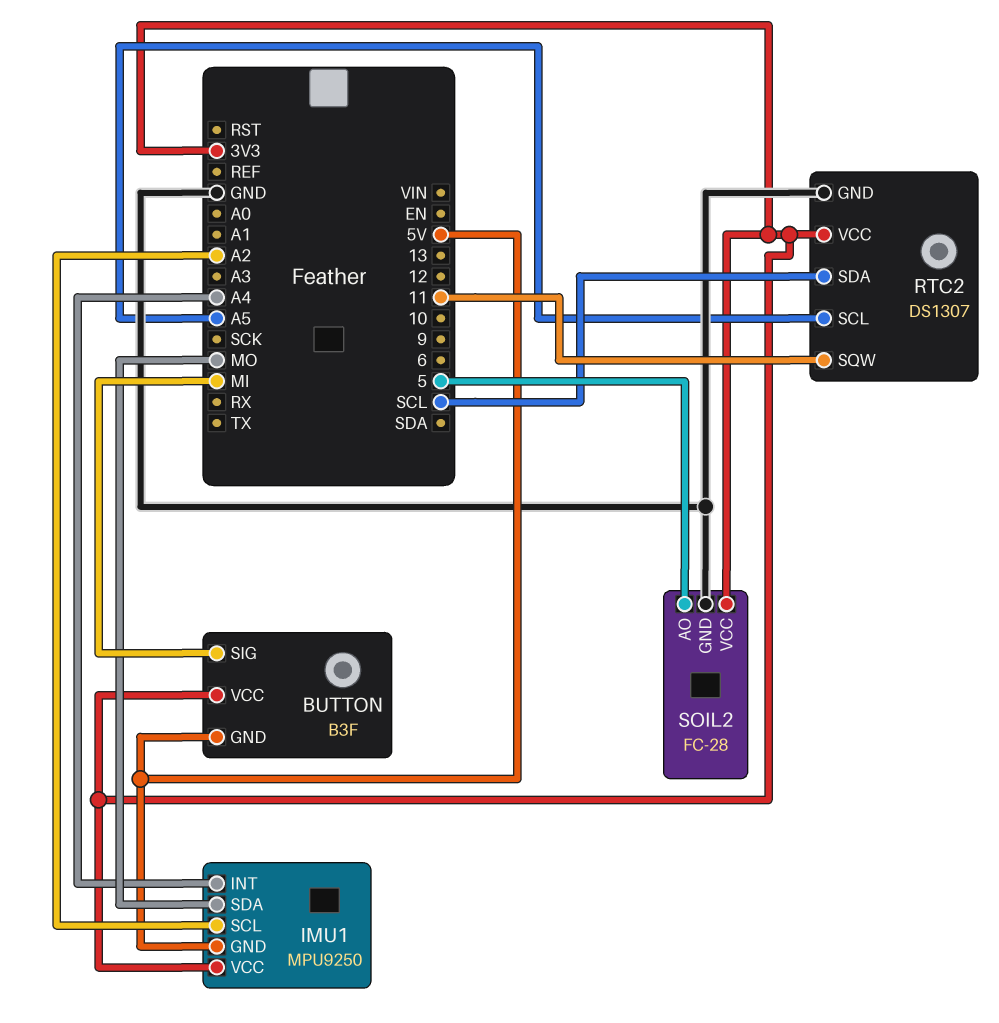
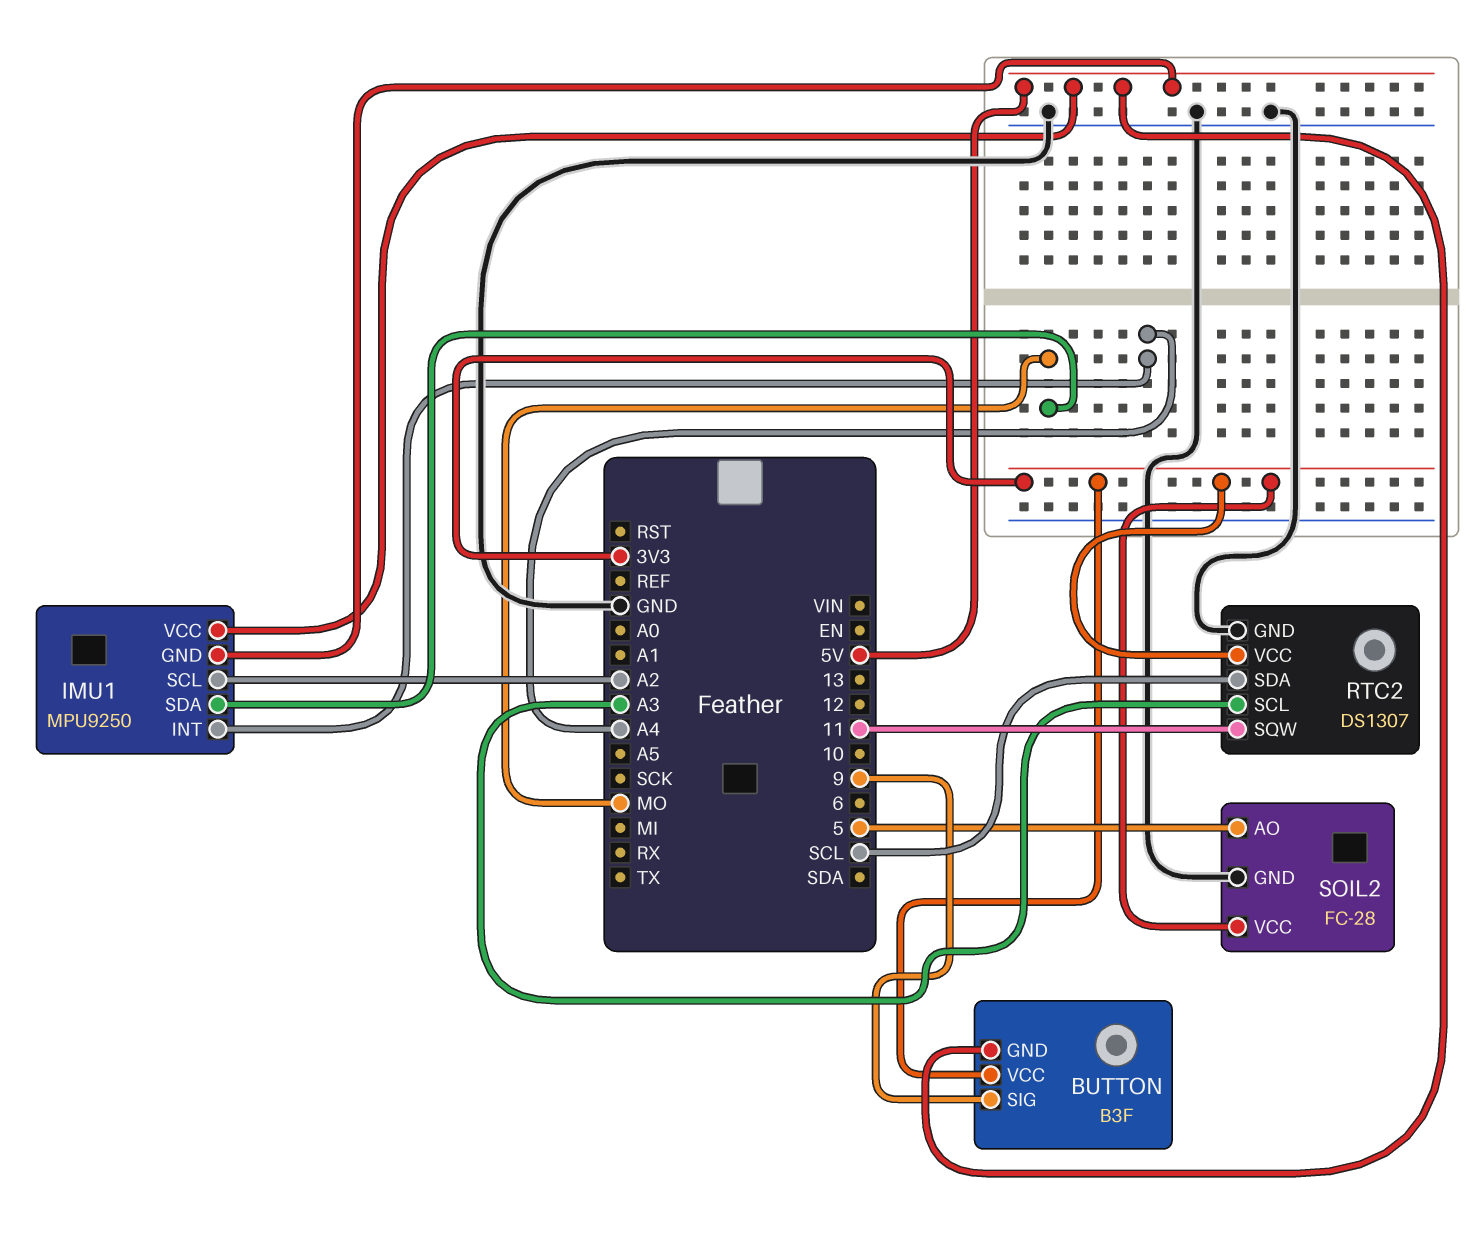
BUTTON pin SIG: MI -> 9
IMU1 pin VCC: 3V3 -> 5V
RTC2 pin SCL: A5 -> A3

